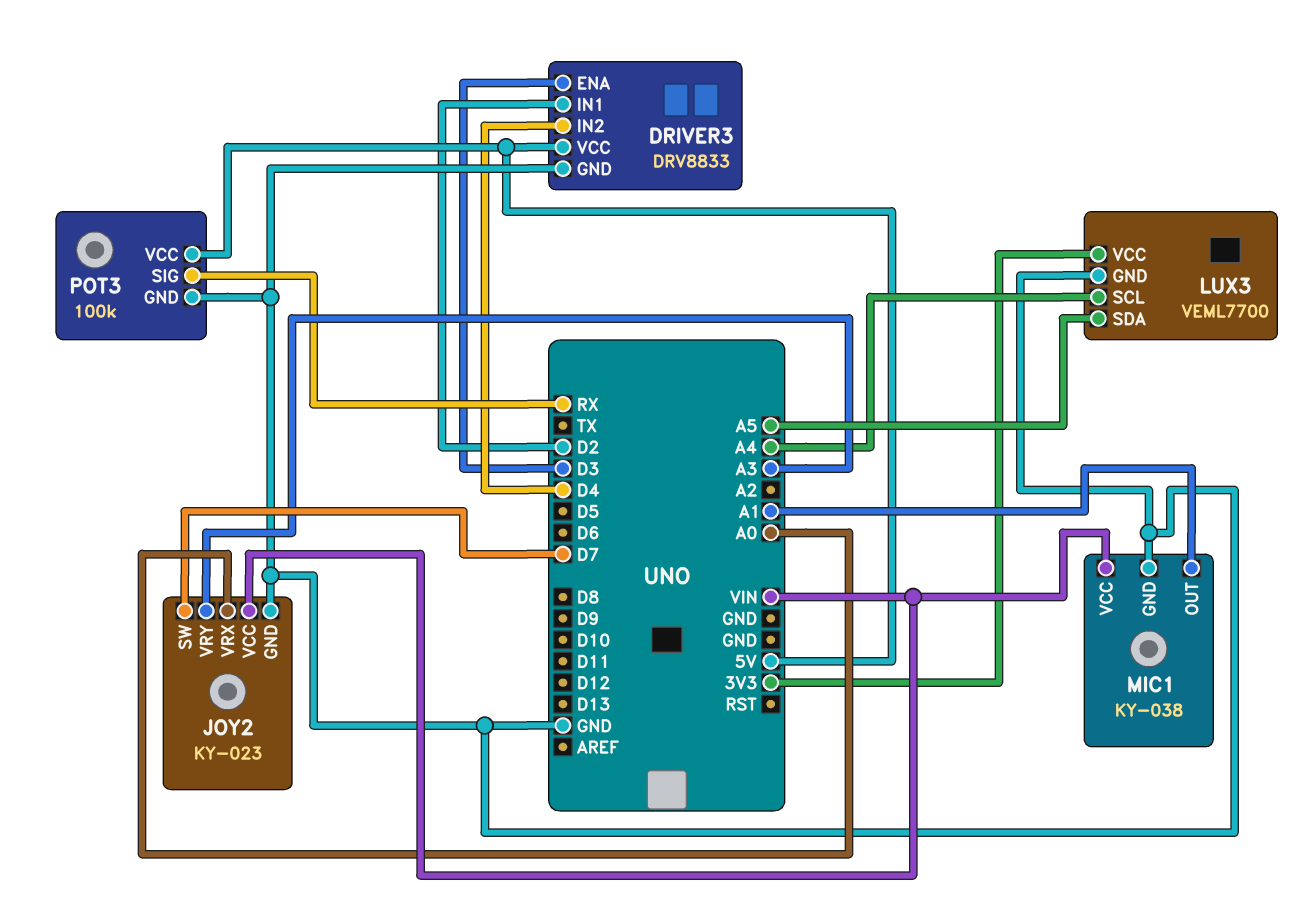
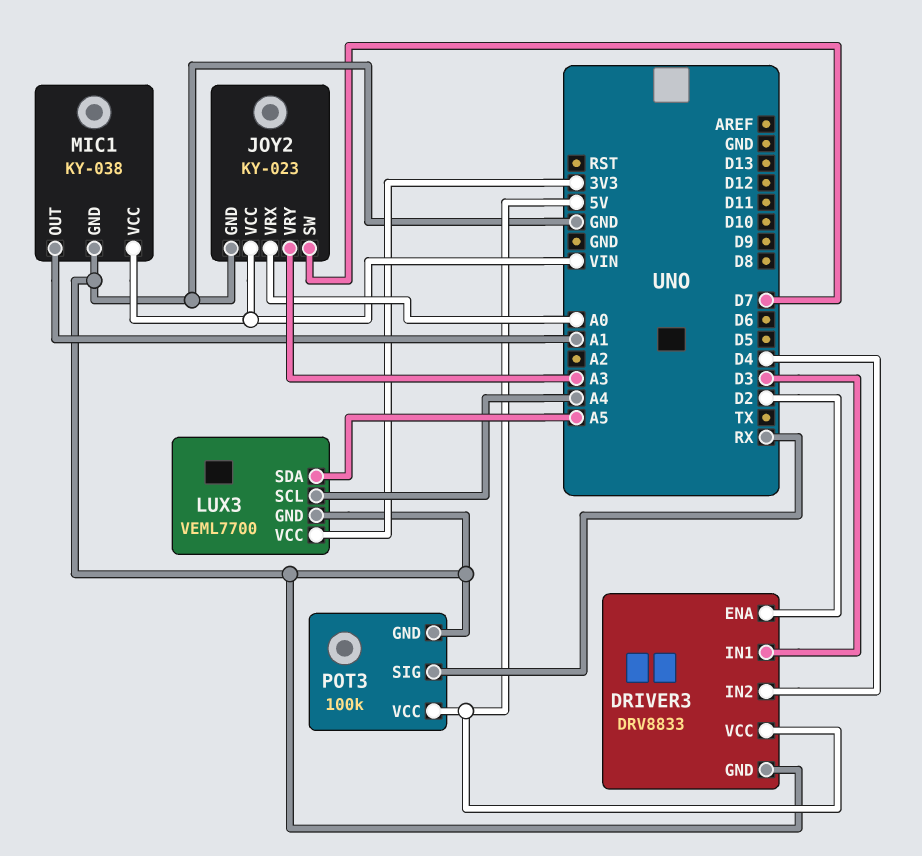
DRIVER3 pin ENA: D3 -> D2
DRIVER3 pin IN1: D2 -> D3

